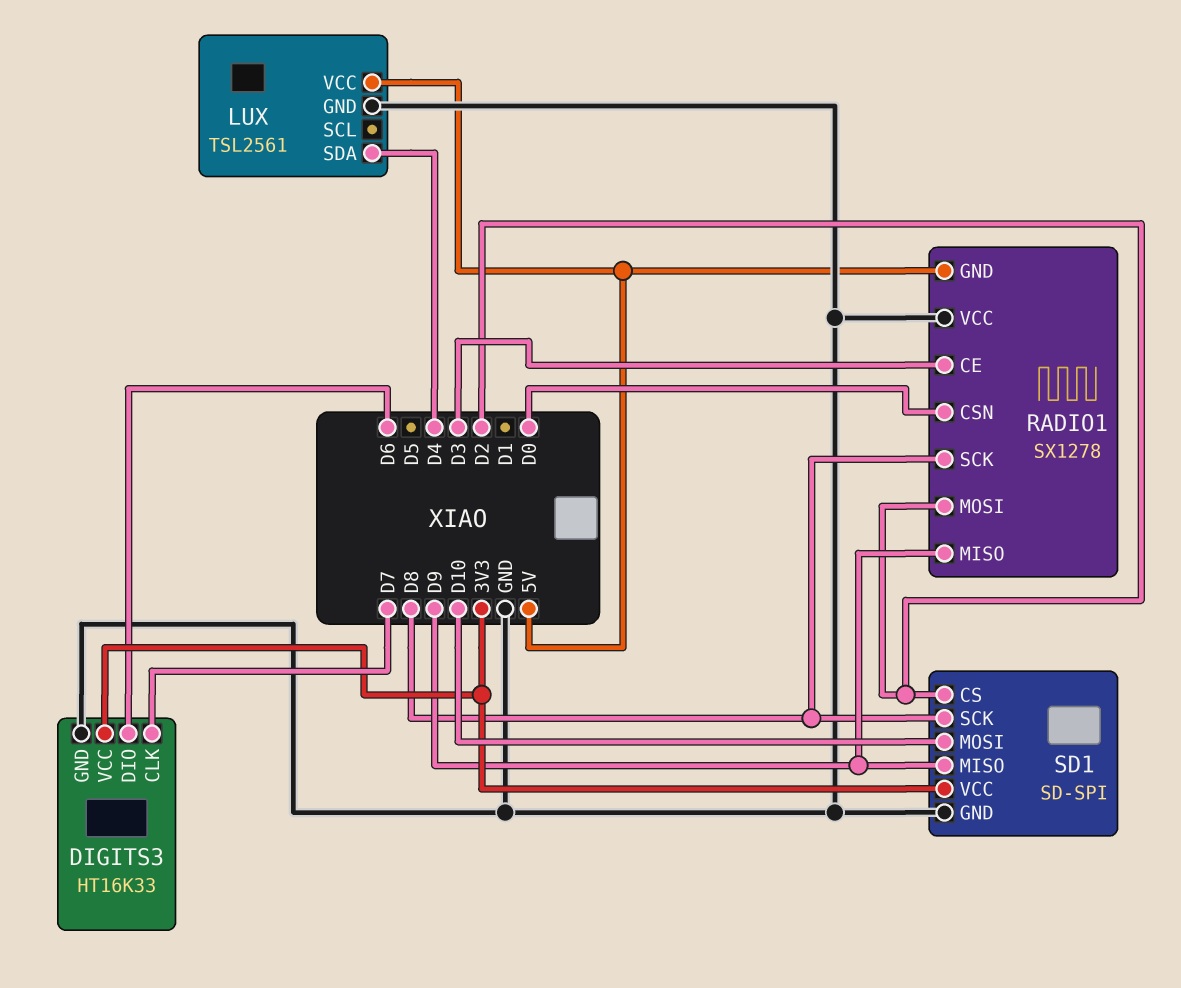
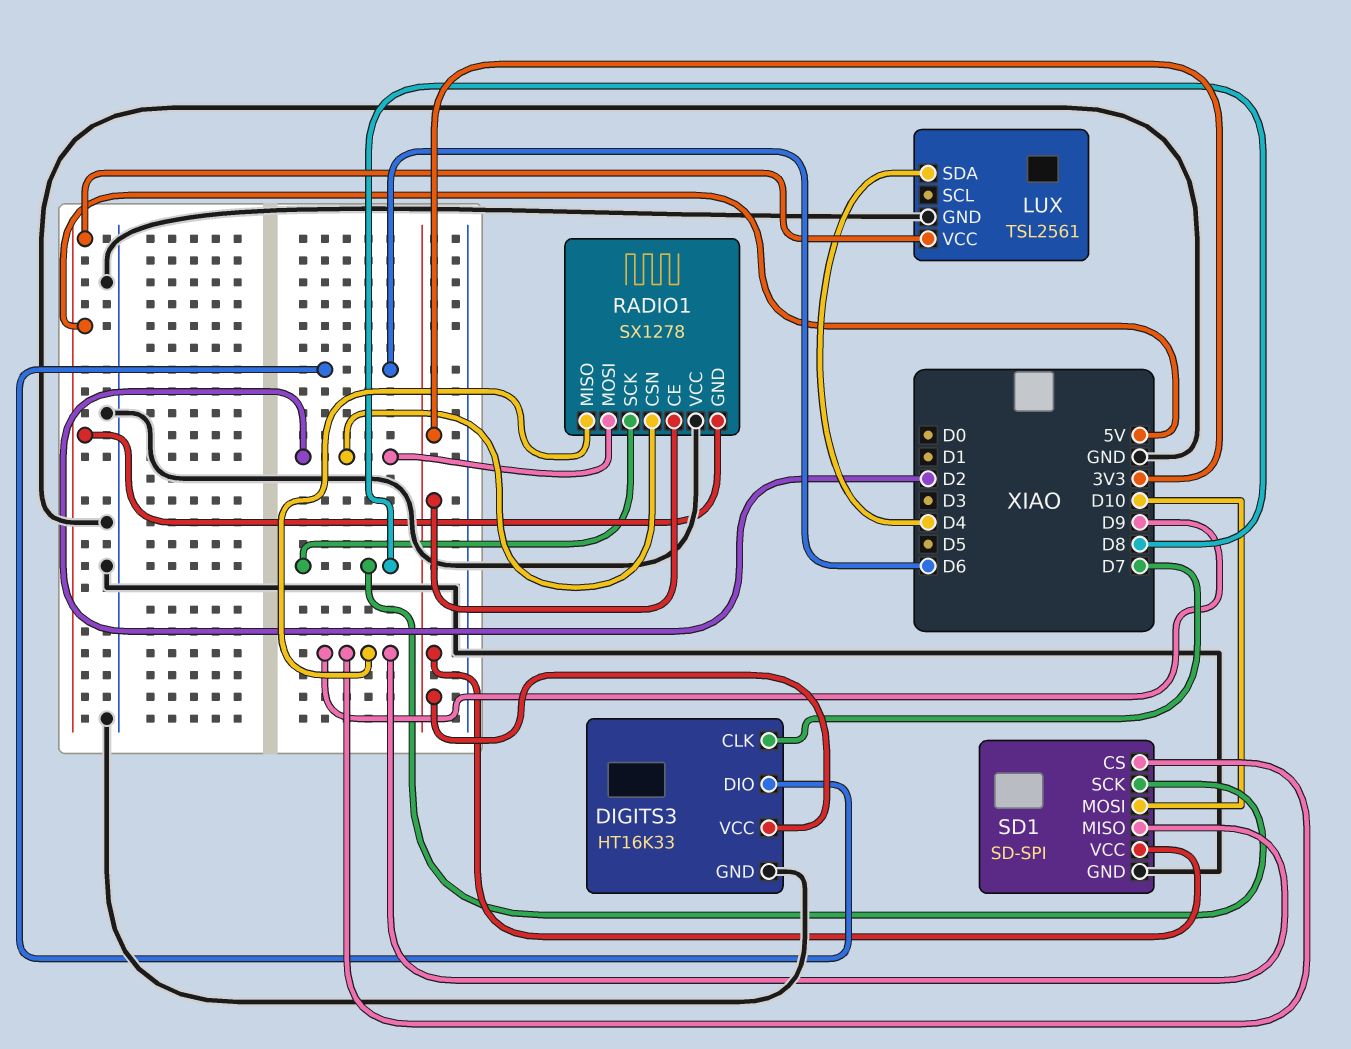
RADIO1 pin CE: D3 -> 3V3
RADIO1 pin CSN: D0 -> D2
SD1 pin CS: D2 -> D9

